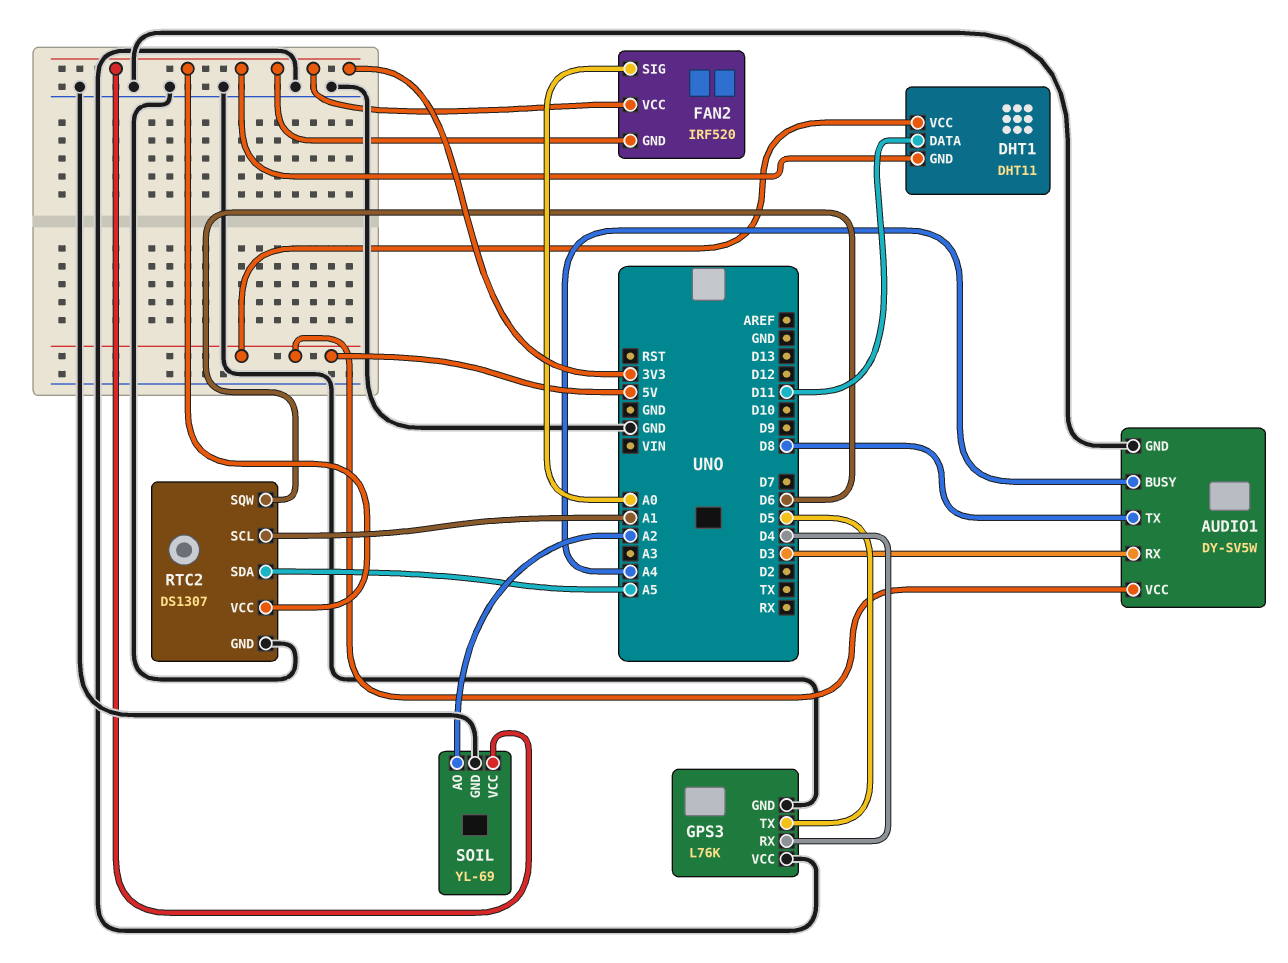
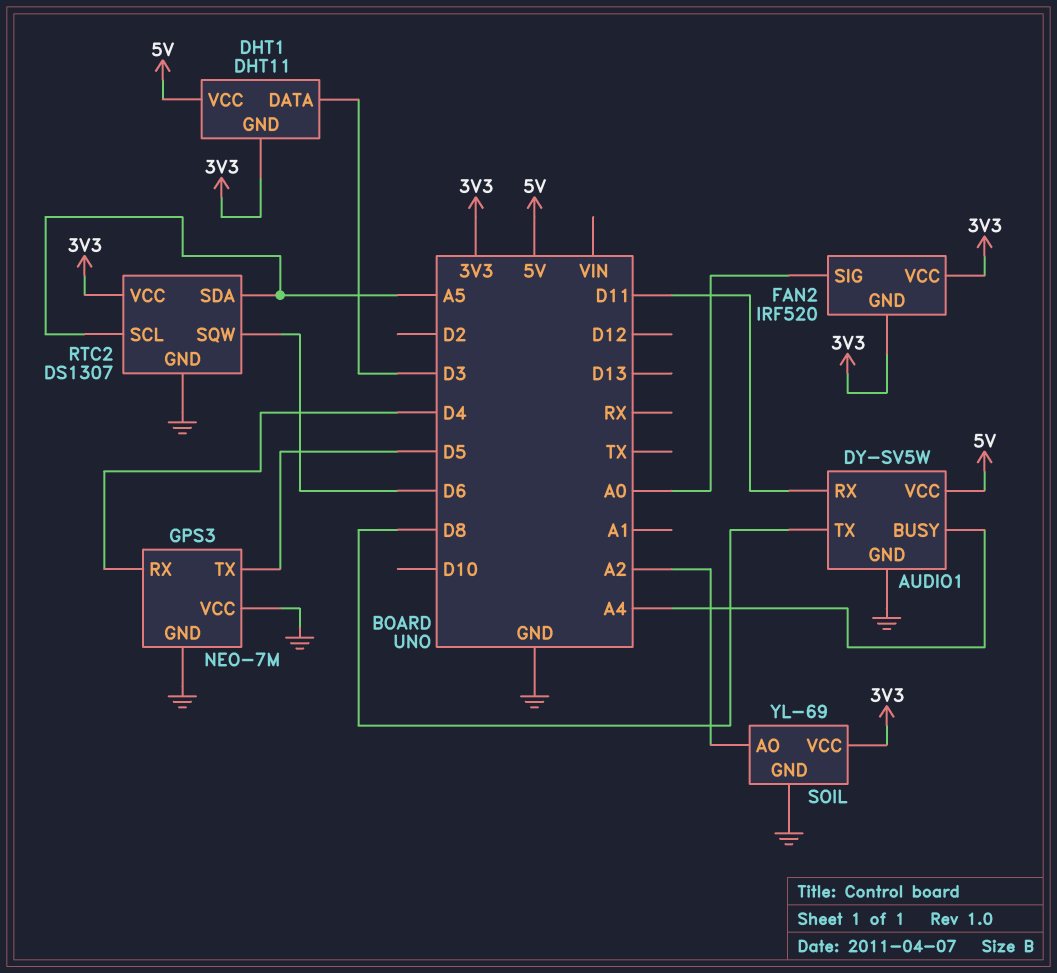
AUDIO1 pin RX: D3 -> D11
DHT1 pin DATA: D11 -> D3
GPS3: L76K -> NEO-7M
RTC2 pin SCL: A1 -> A5

